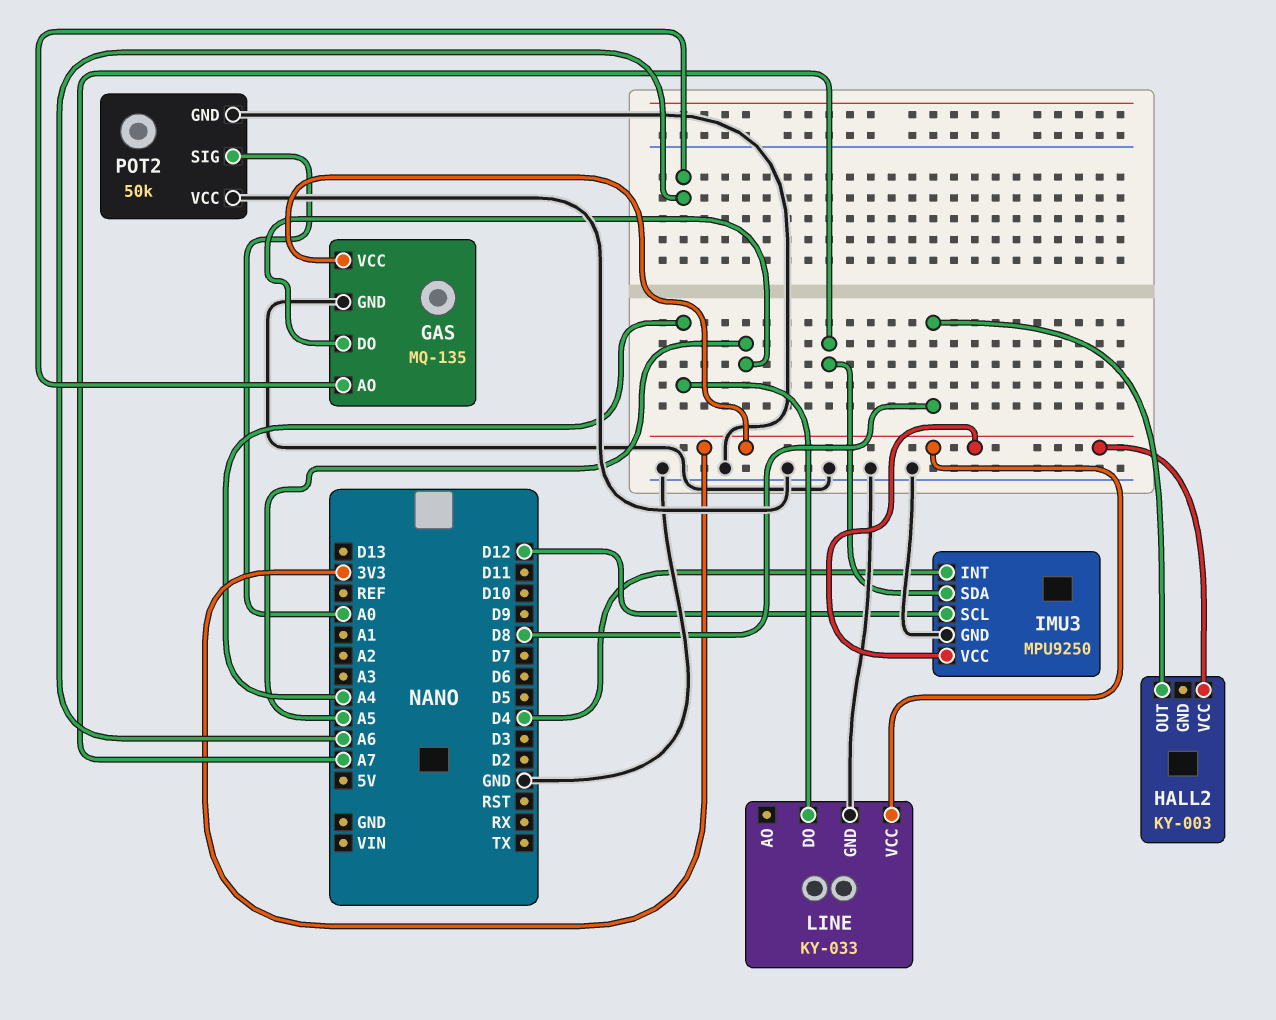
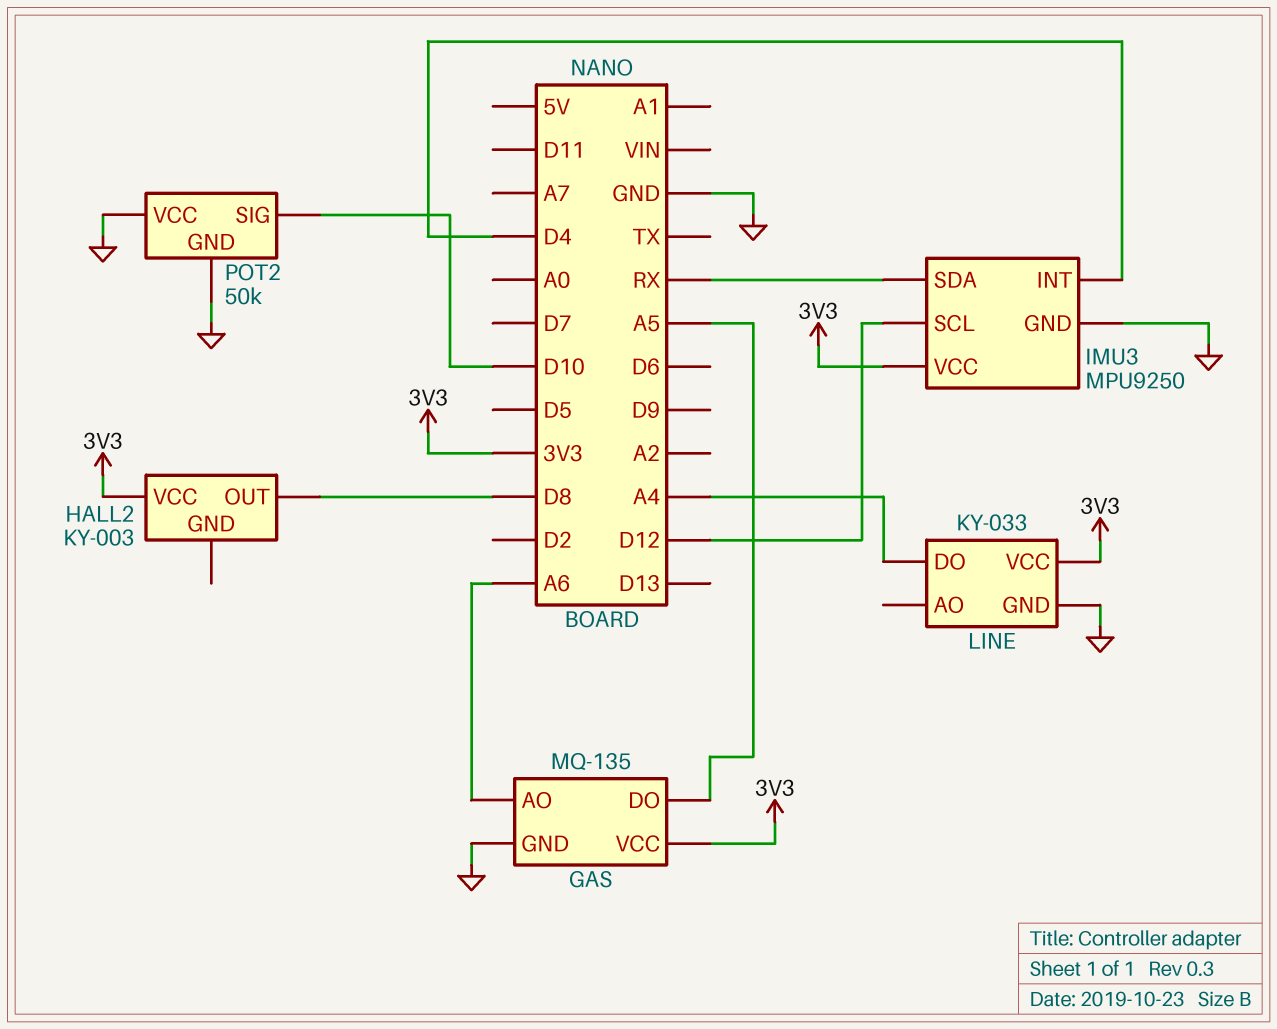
IMU3 pin SDA: A7 -> RX
POT2 pin SIG: A0 -> D10

